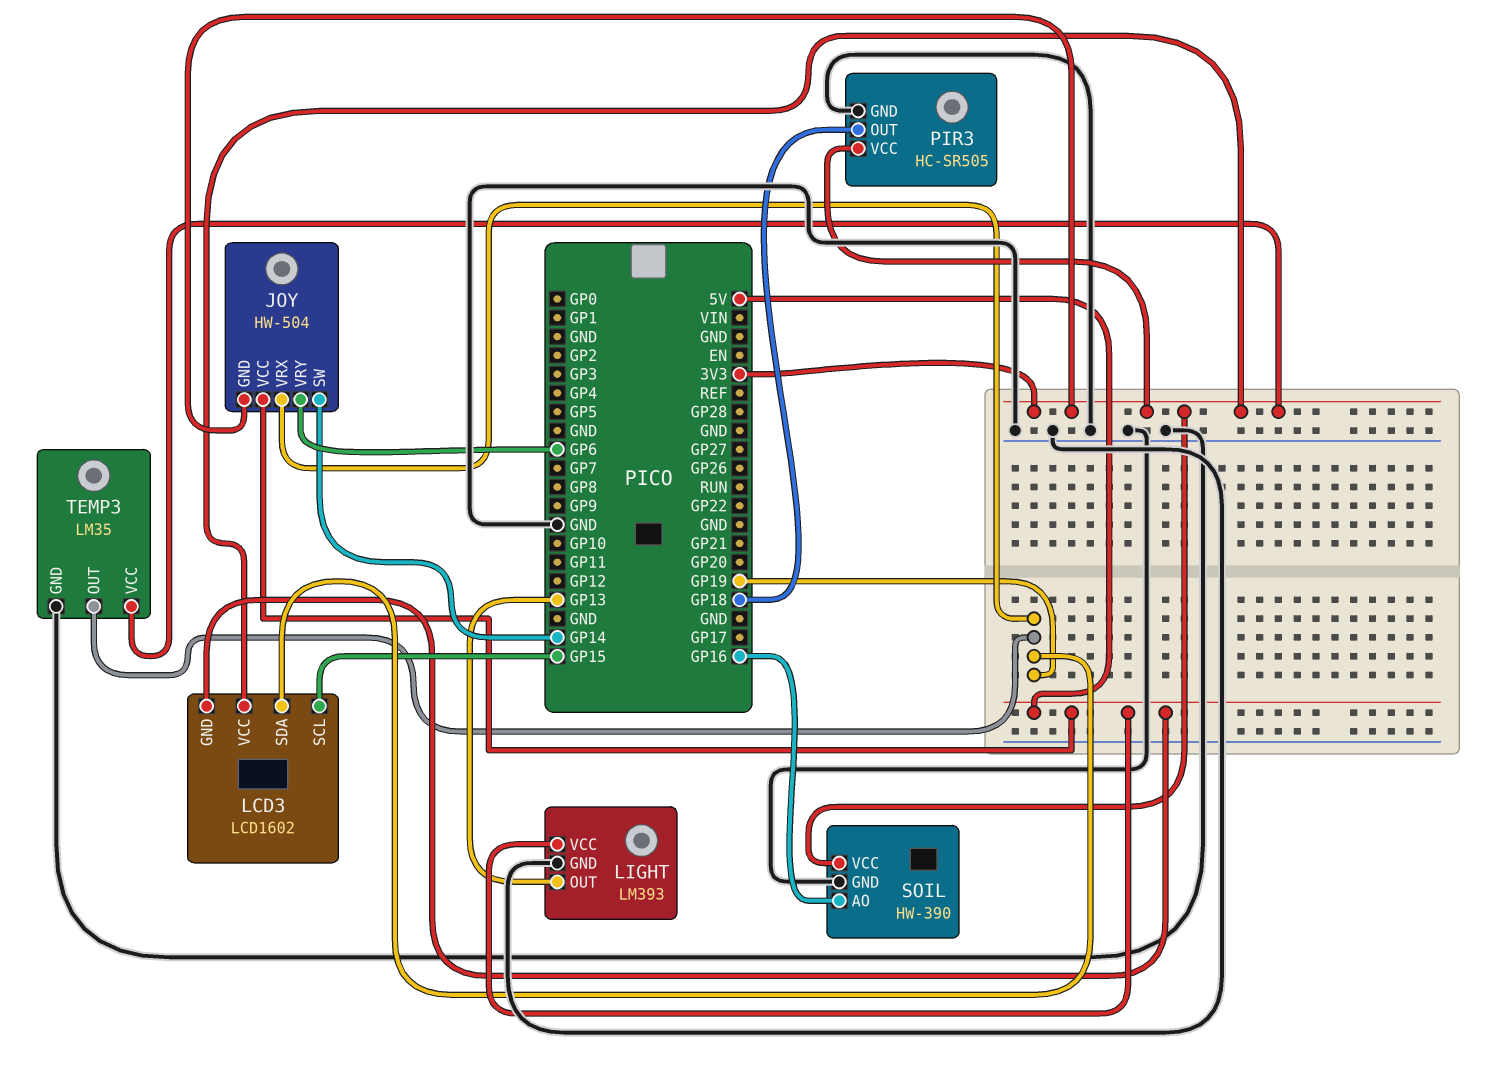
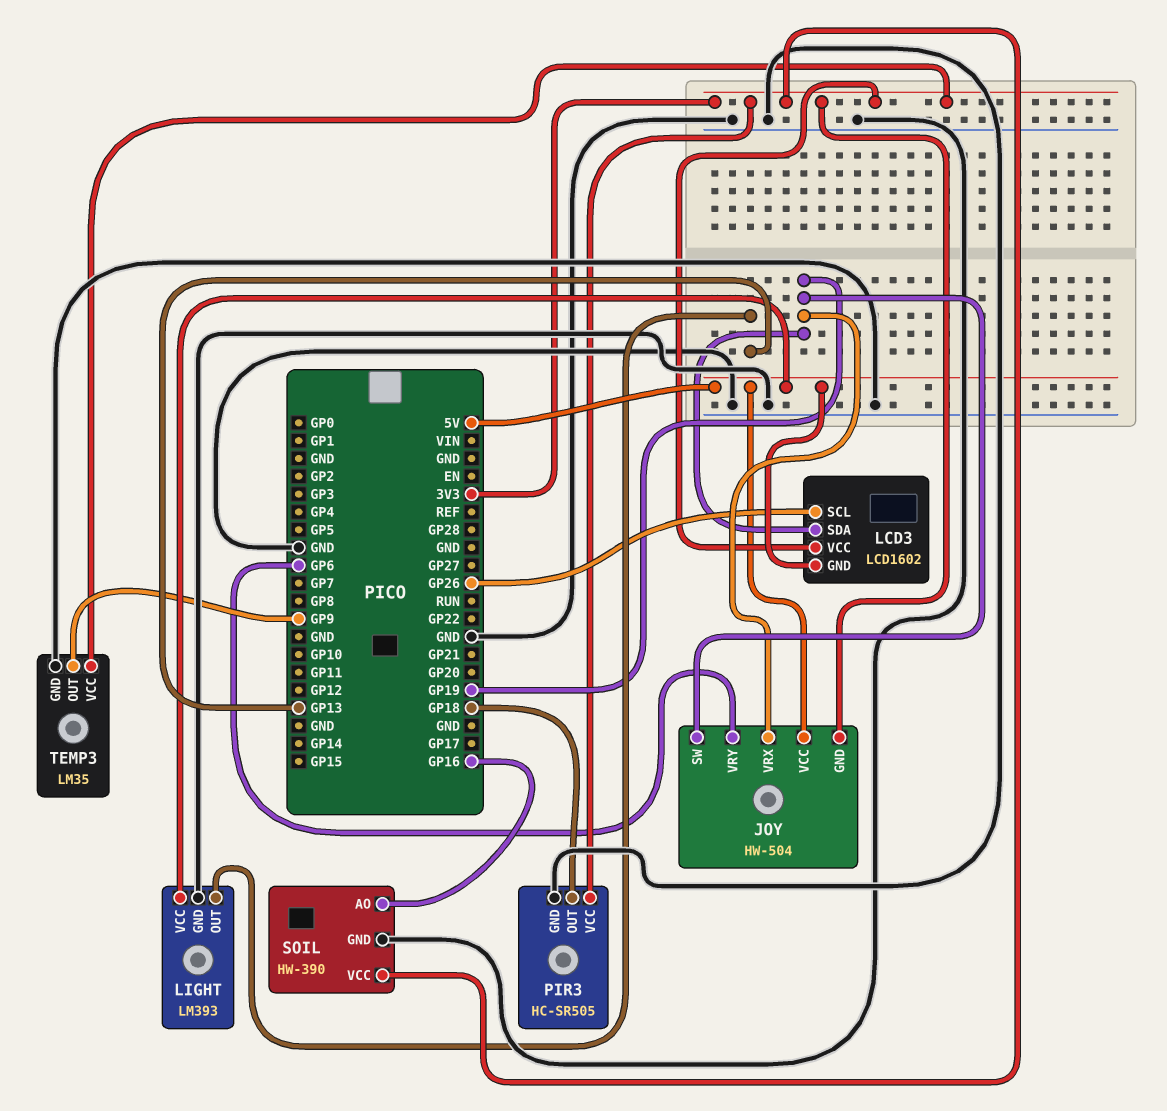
JOY pin SW: GP14 -> GP19
LCD3 pin SCL: GP15 -> GP26
TEMP3 pin OUT: GP19 -> GP9

